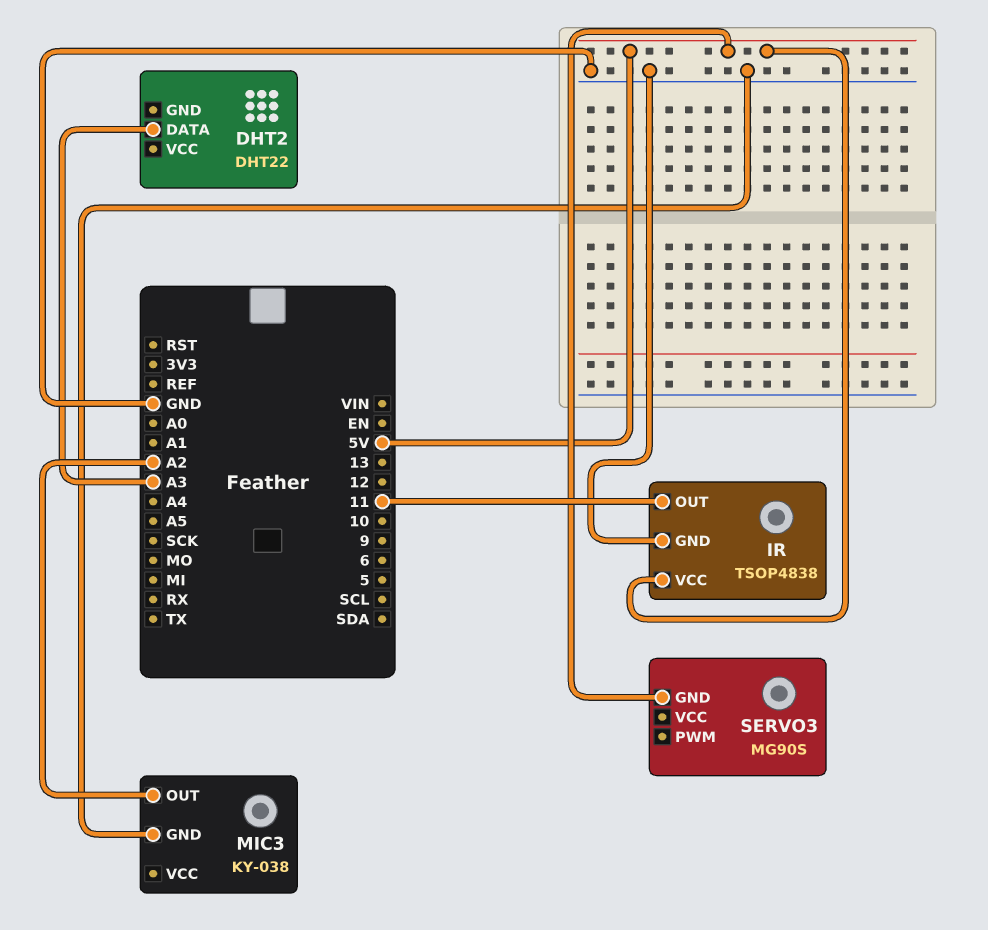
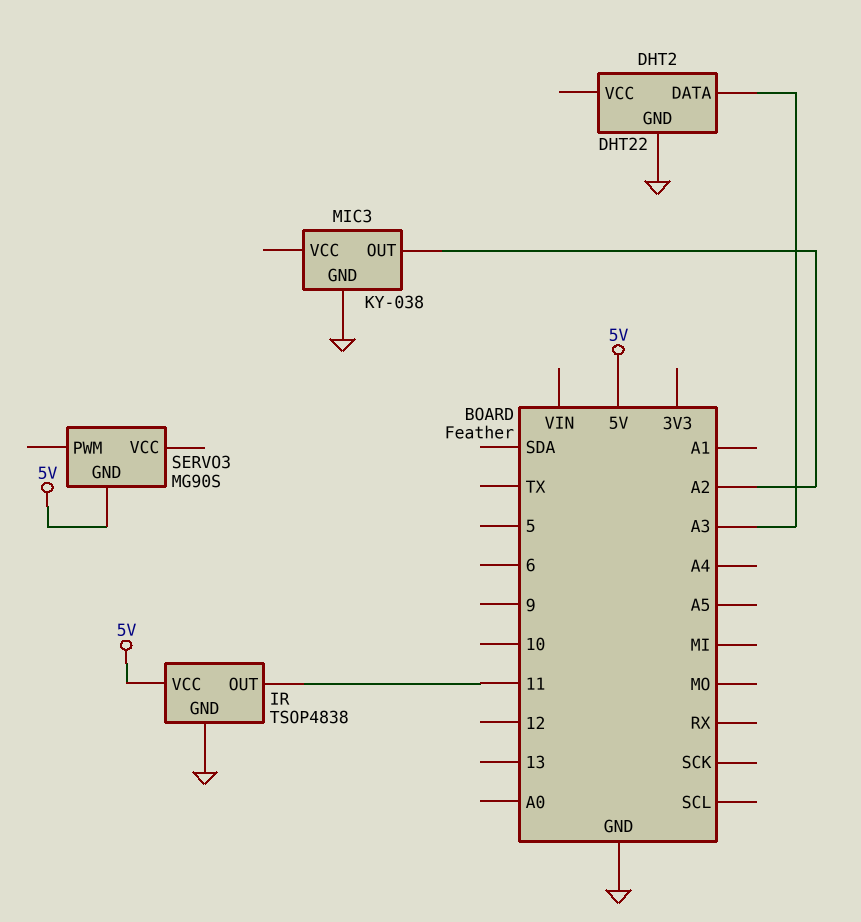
DHT2 pin GND: none -> GND

